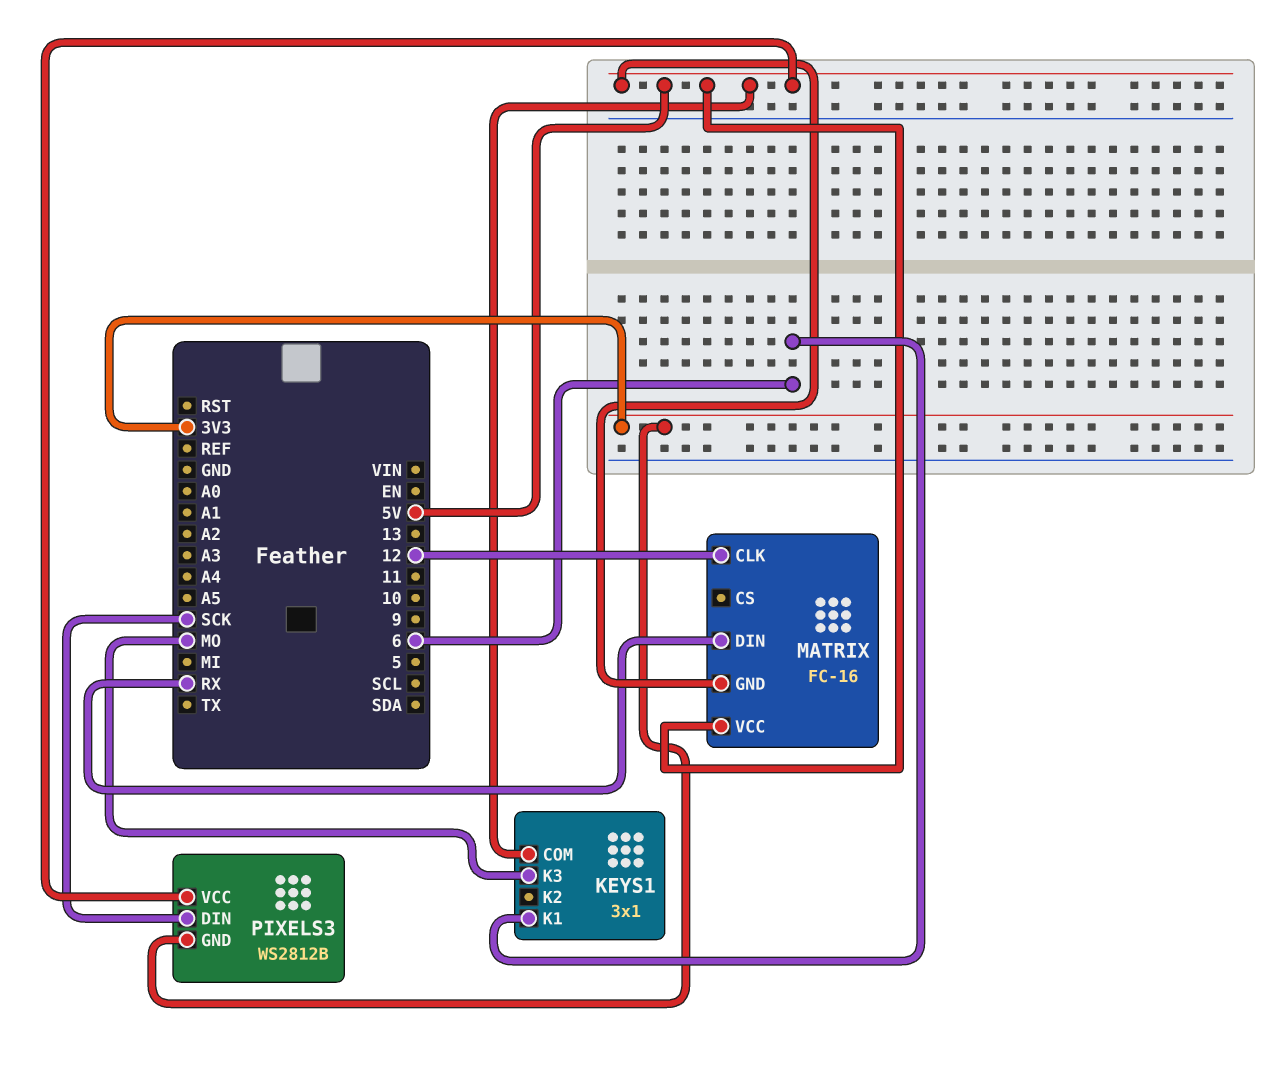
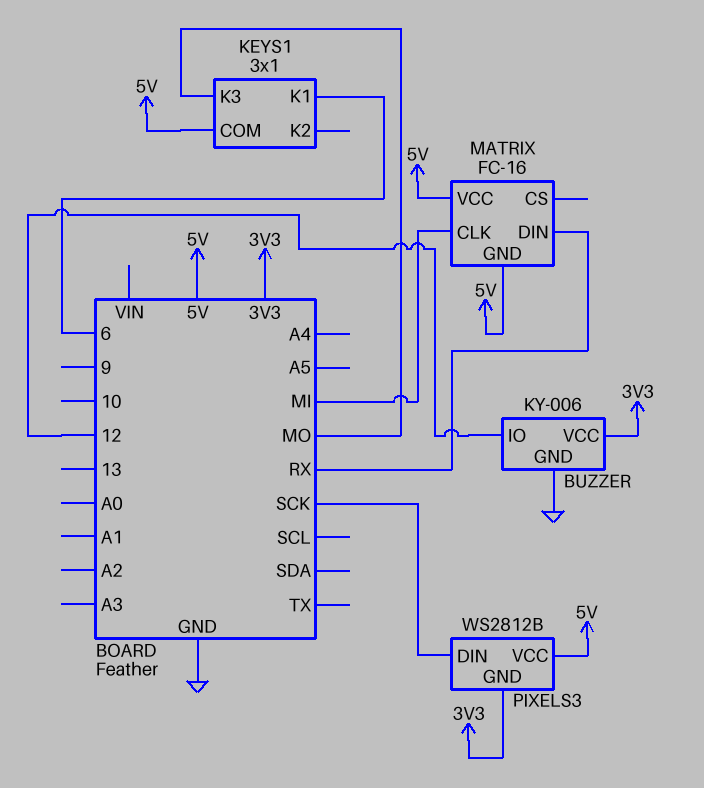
BUZZER: none -> KY-006
BUZZER pin GND: none -> GND
BUZZER pin IO: none -> 12
BUZZER pin VCC: none -> 3V3
MATRIX pin CLK: 12 -> MI

